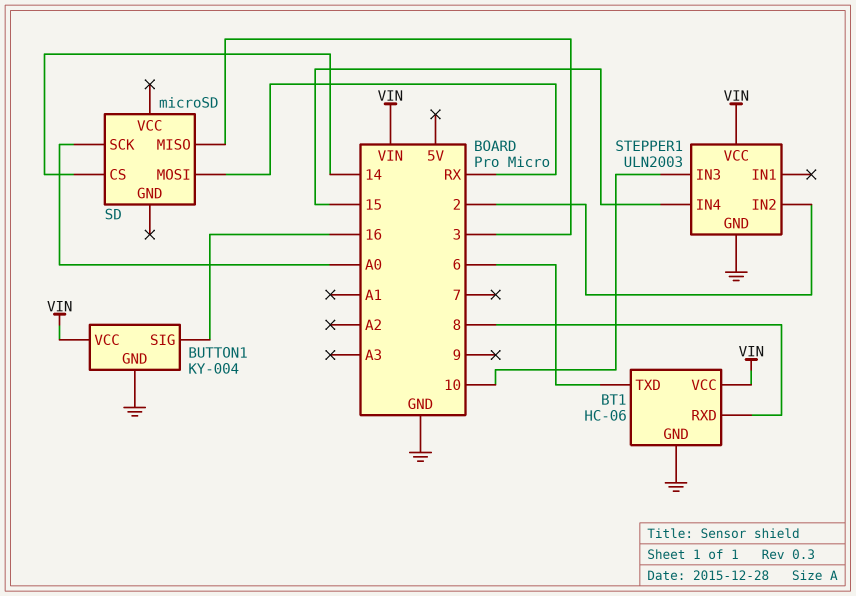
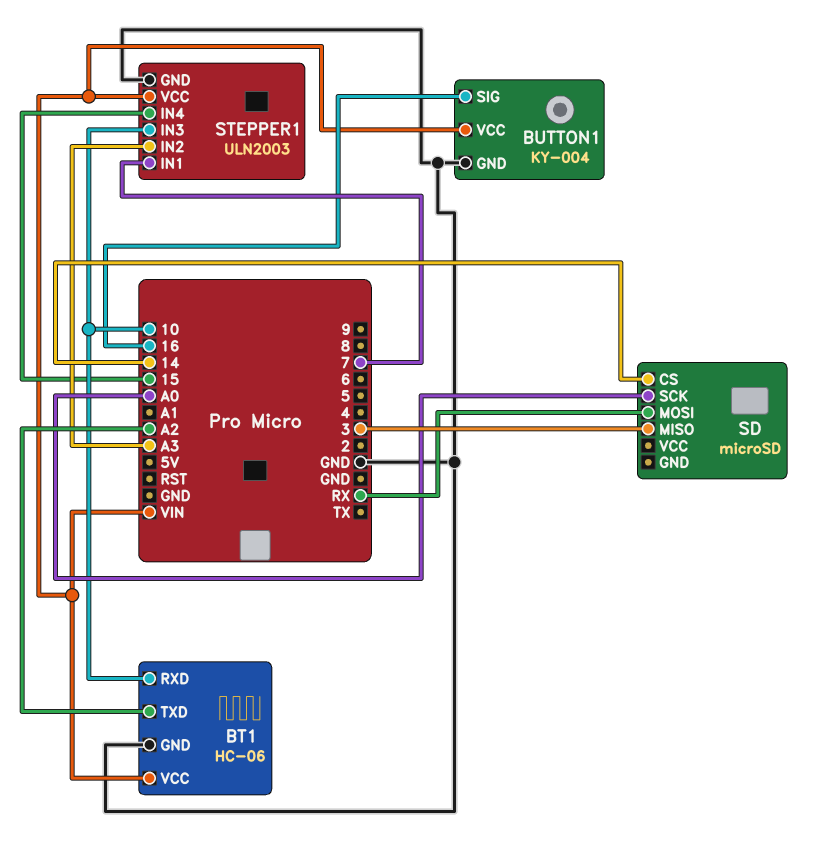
BT1 pin RXD: 8 -> 10
BT1 pin TXD: 6 -> A2
STEPPER1 pin IN1: none -> 7
STEPPER1 pin IN2: 2 -> A3

